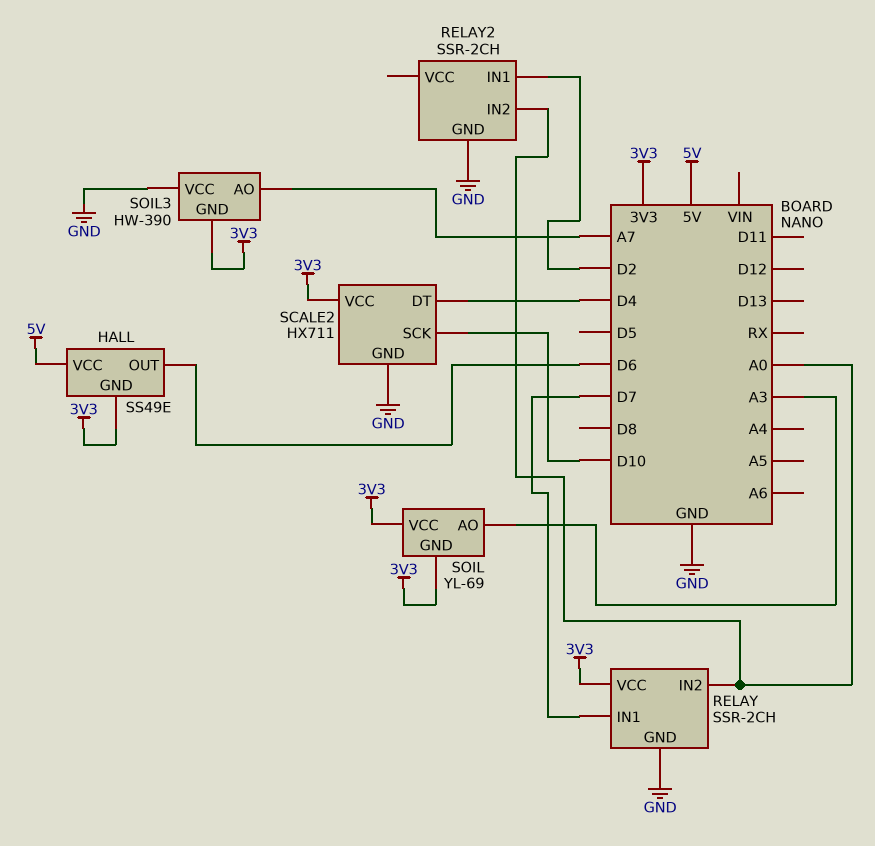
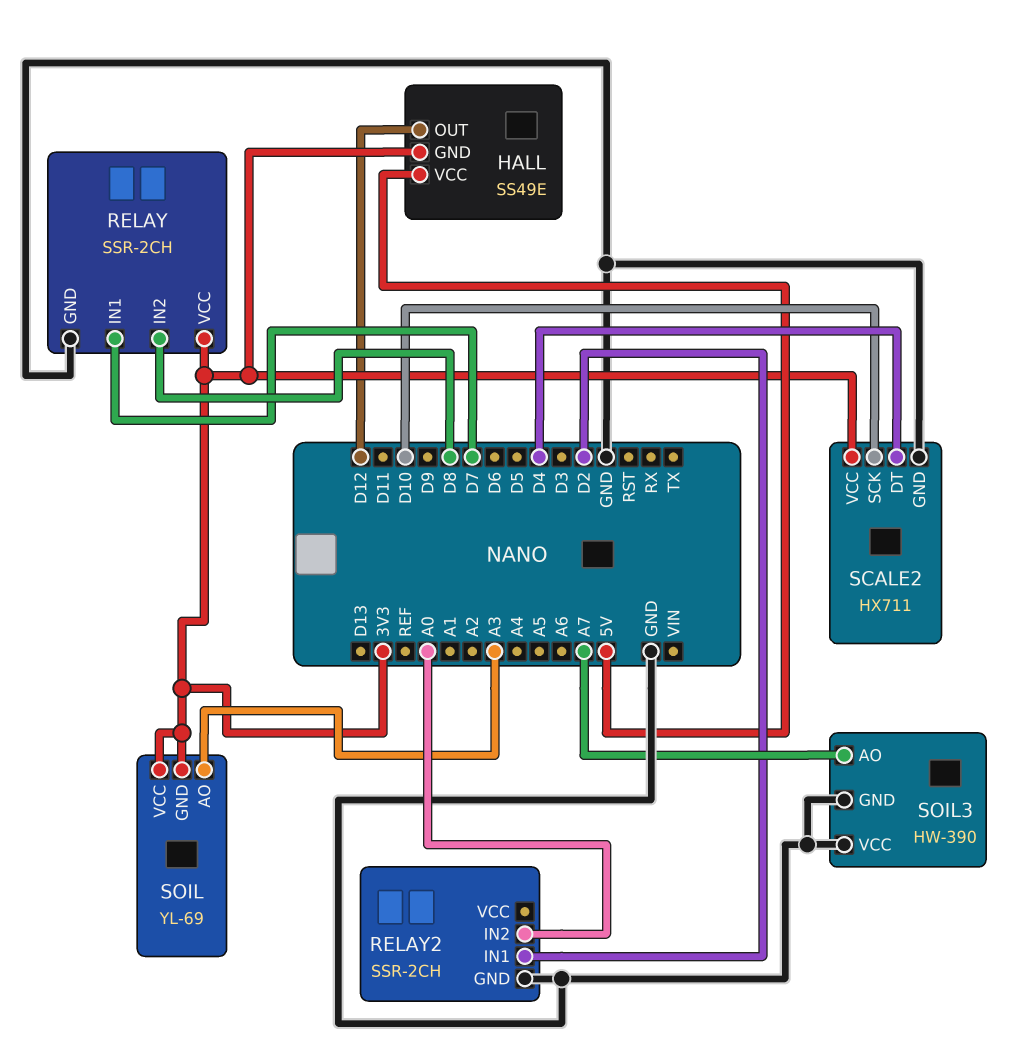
HALL pin OUT: D6 -> D12
RELAY pin IN2: A0 -> D8
SOIL3 pin GND: 3V3 -> GND

